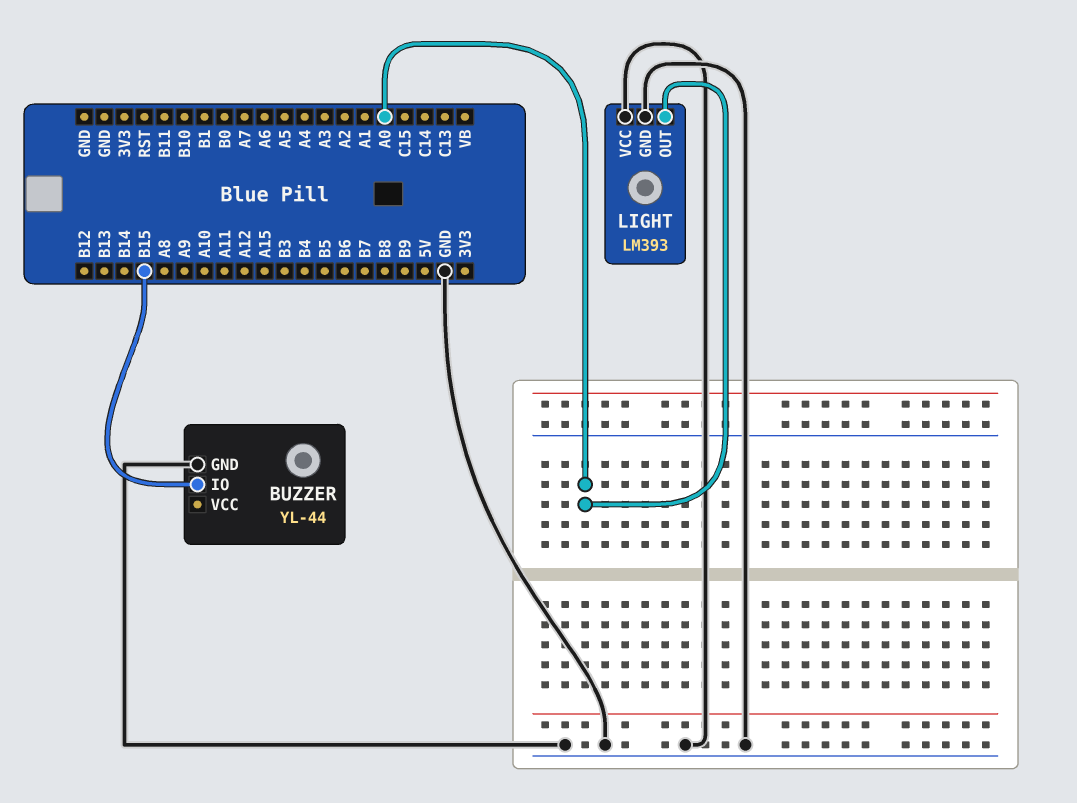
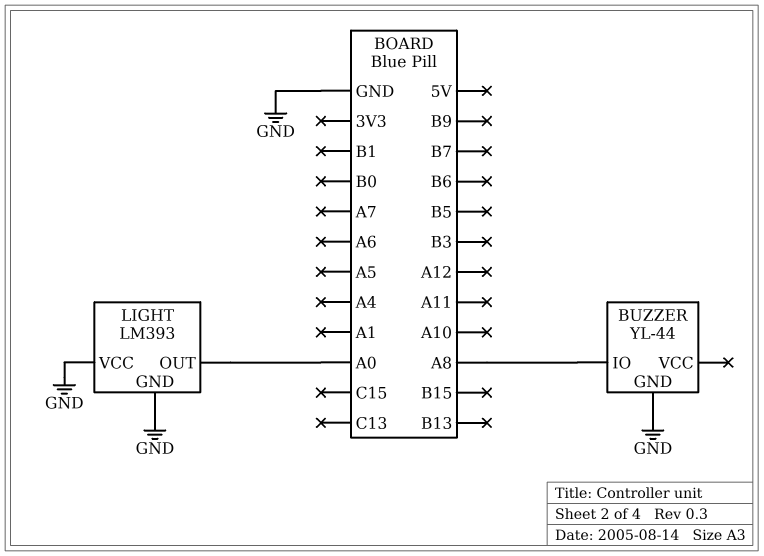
BUZZER pin IO: B15 -> A8

